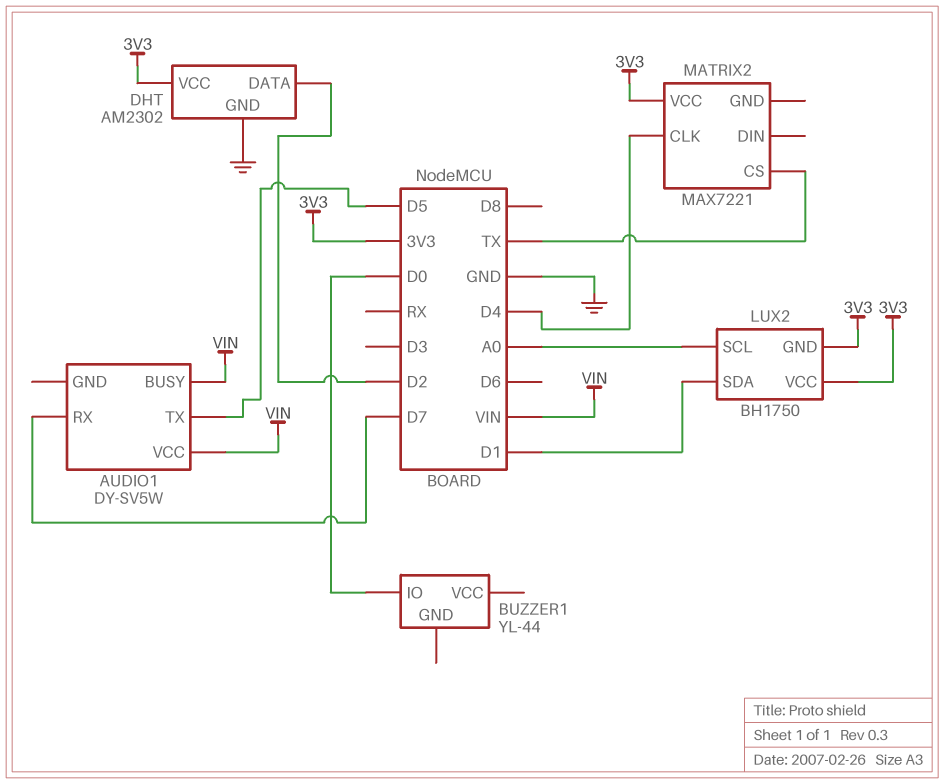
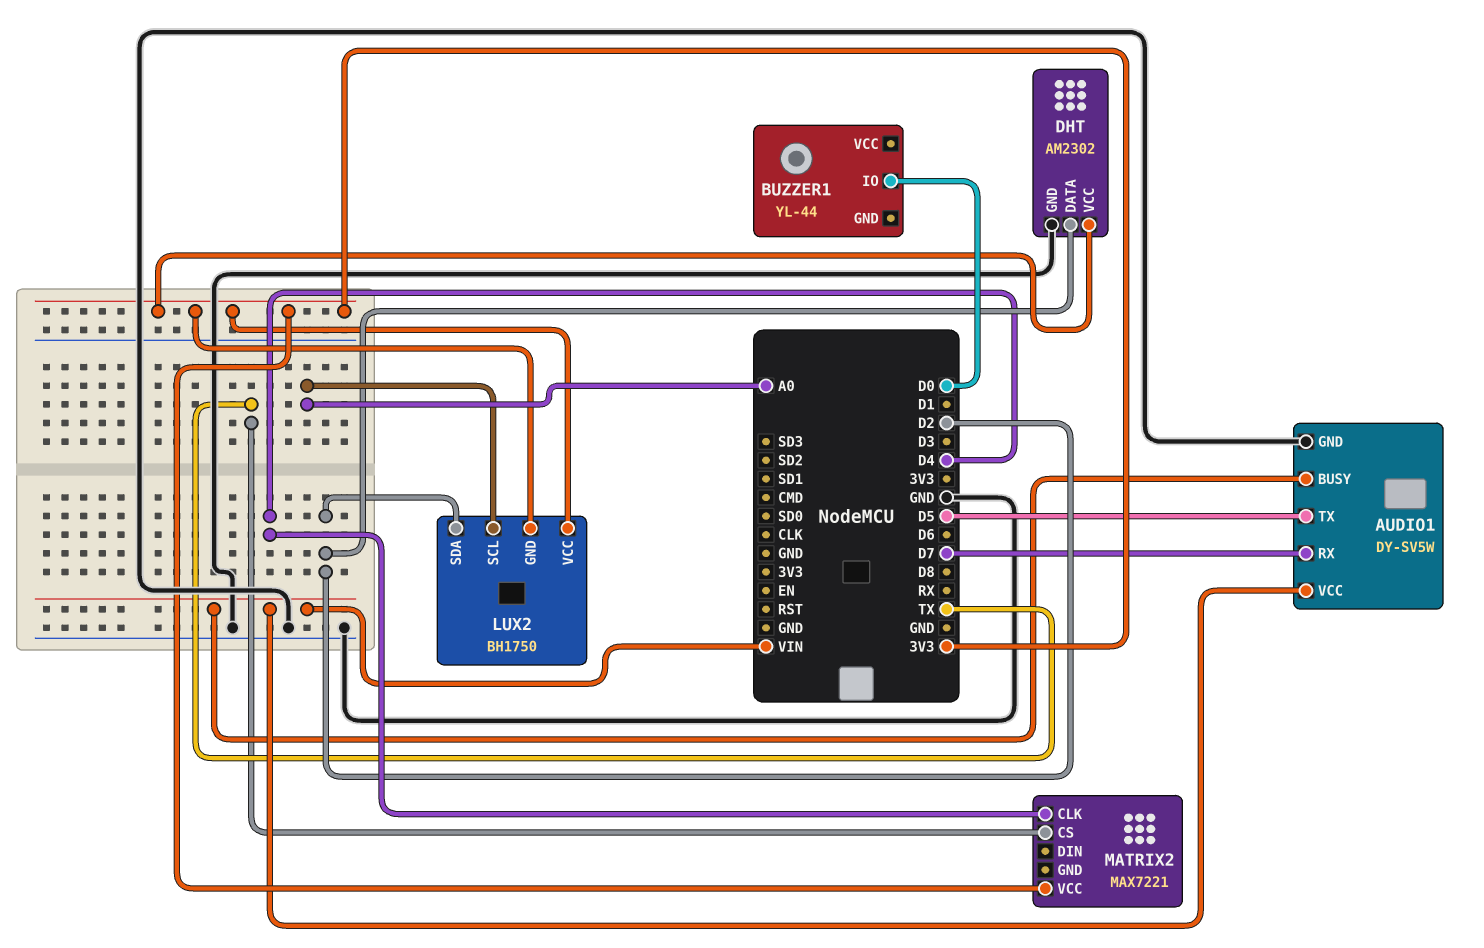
AUDIO1 pin GND: none -> GND
LUX2 pin SDA: D1 -> D2

